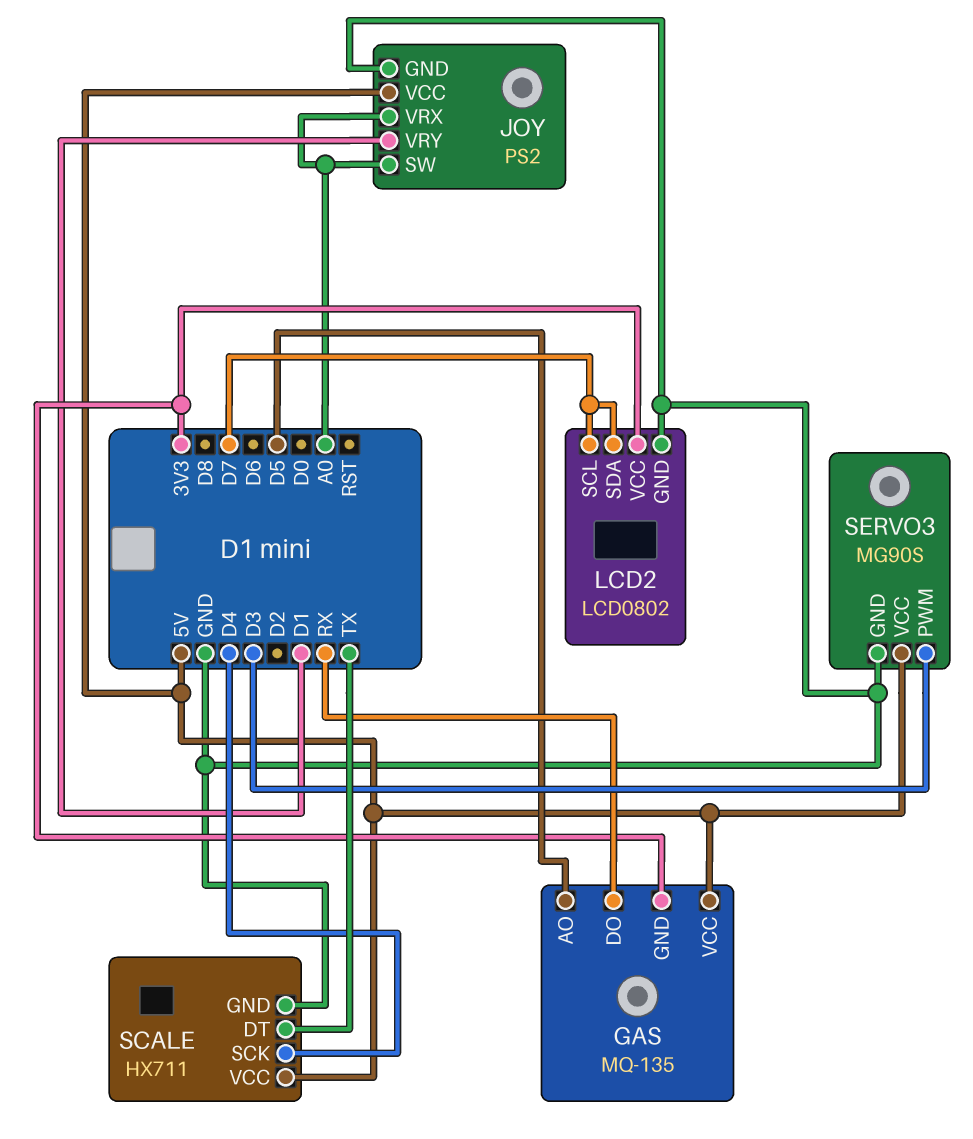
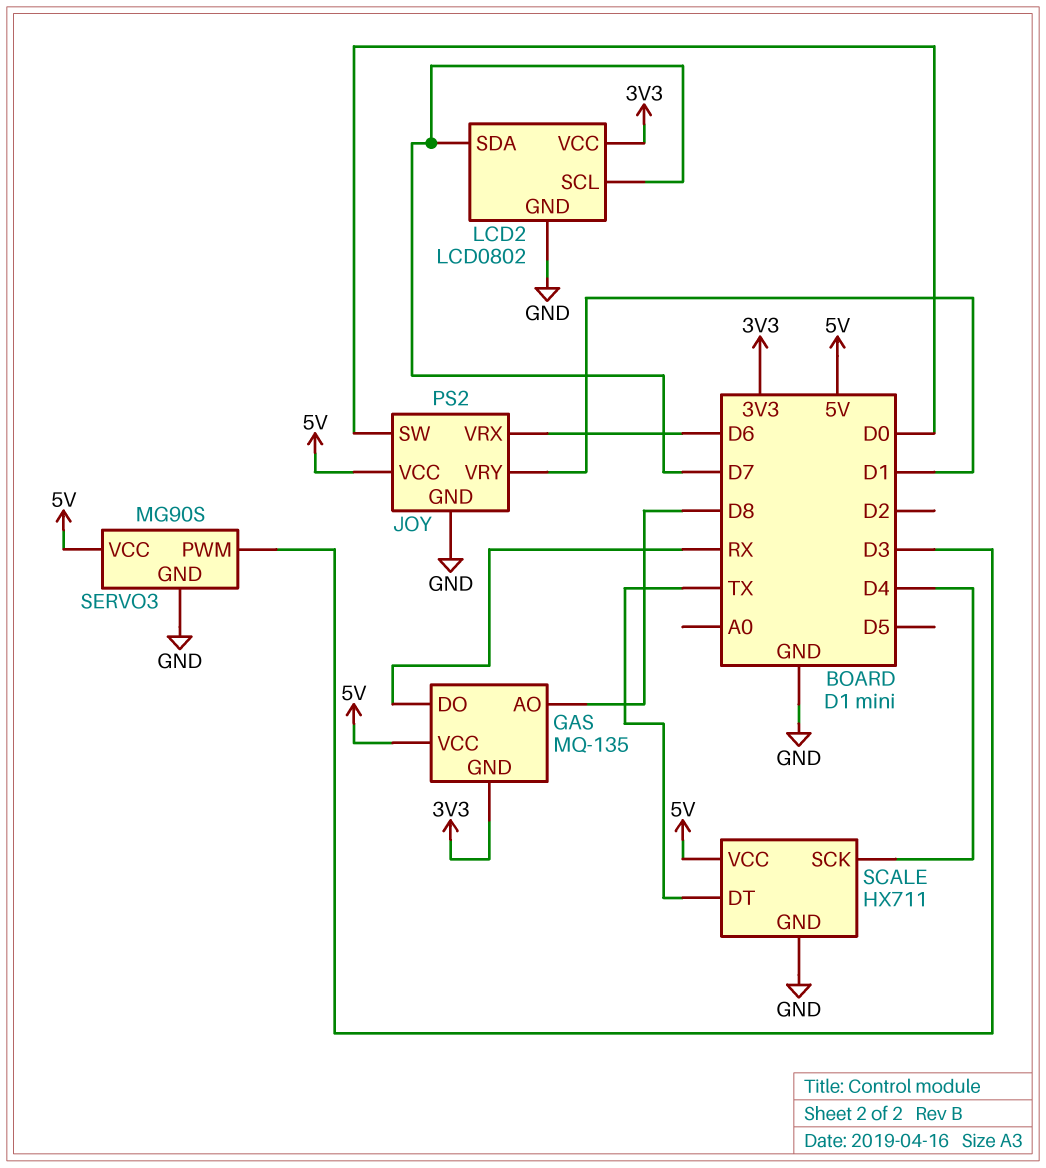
GAS pin AO: D5 -> D8
JOY pin SW: A0 -> D0
JOY pin VRX: A0 -> D6

